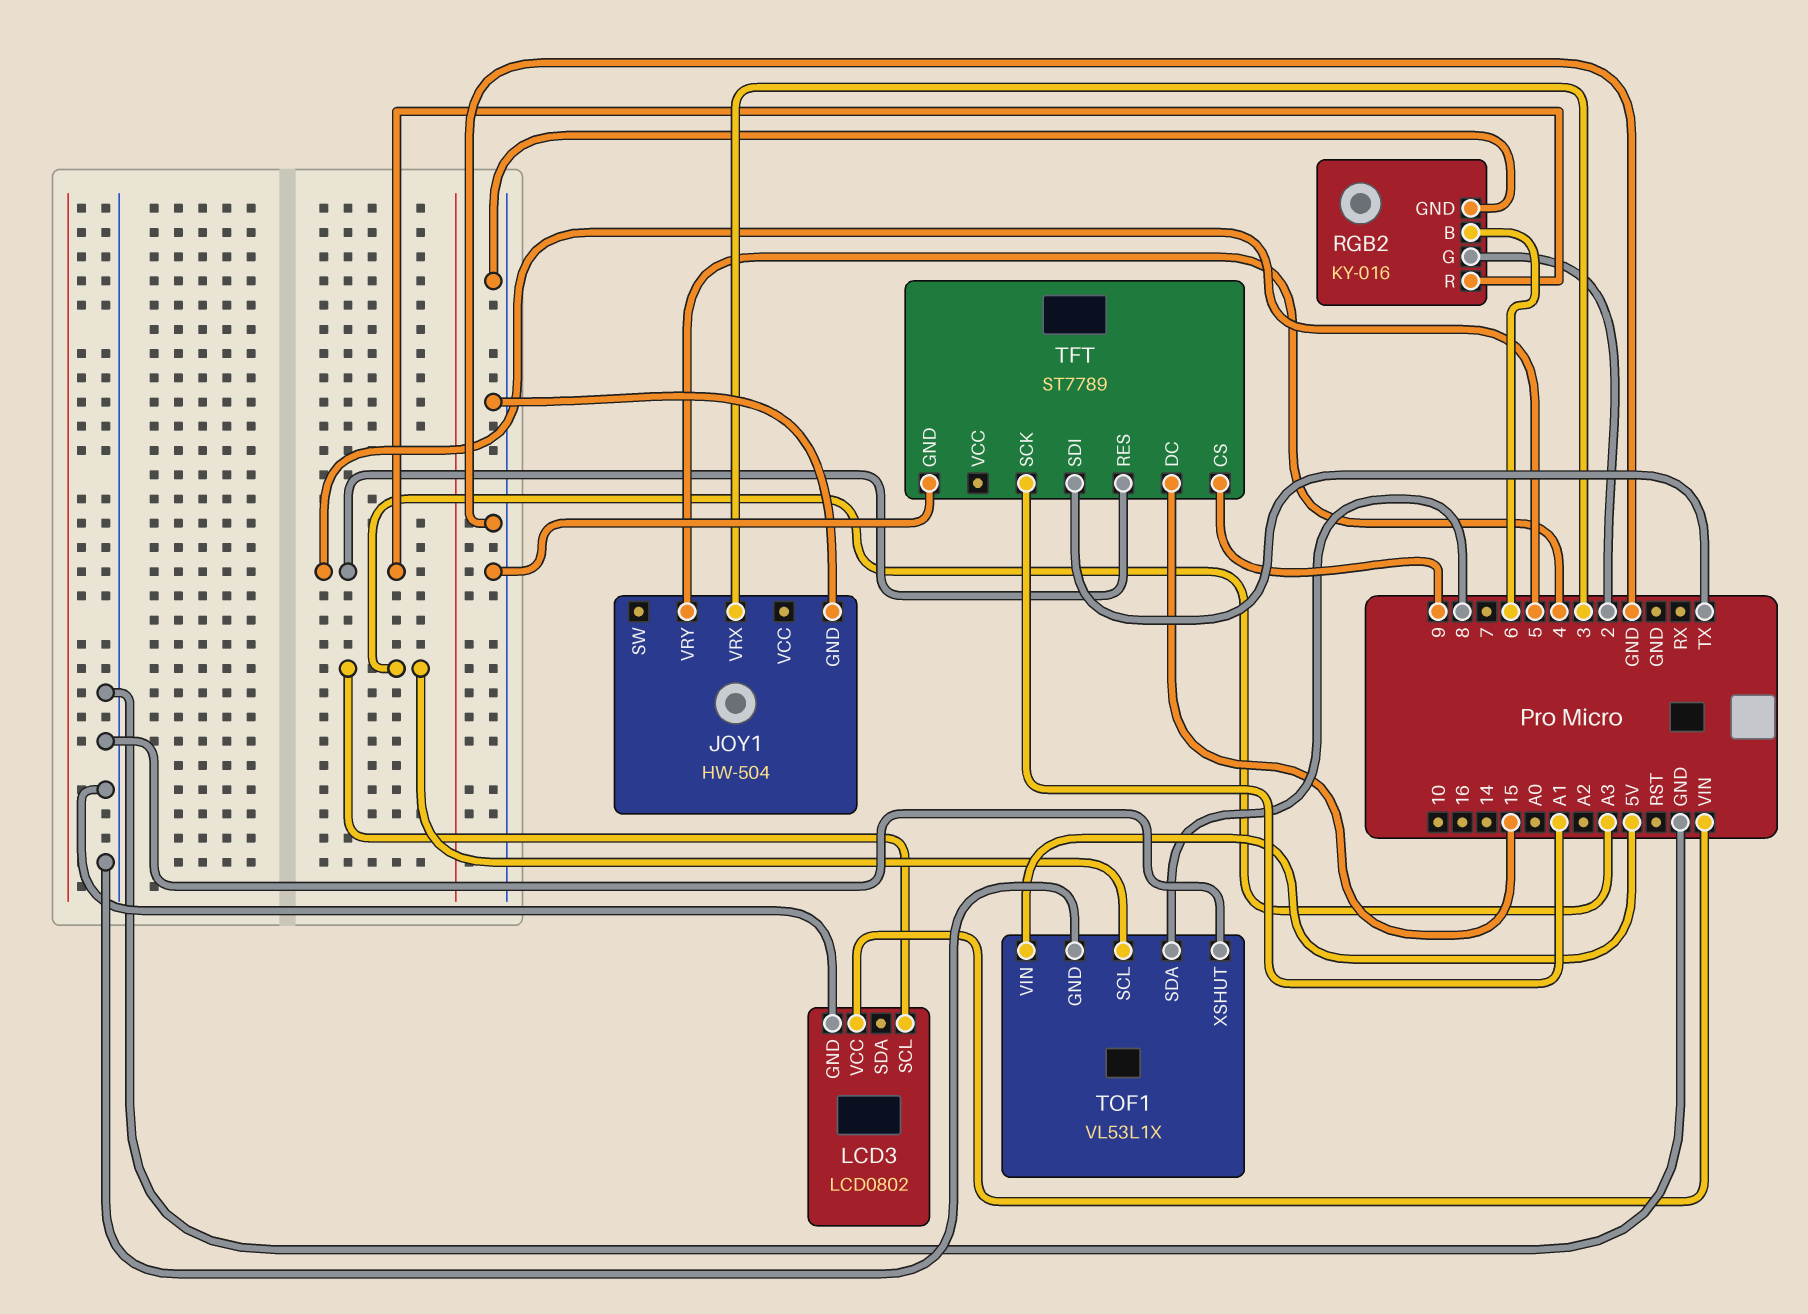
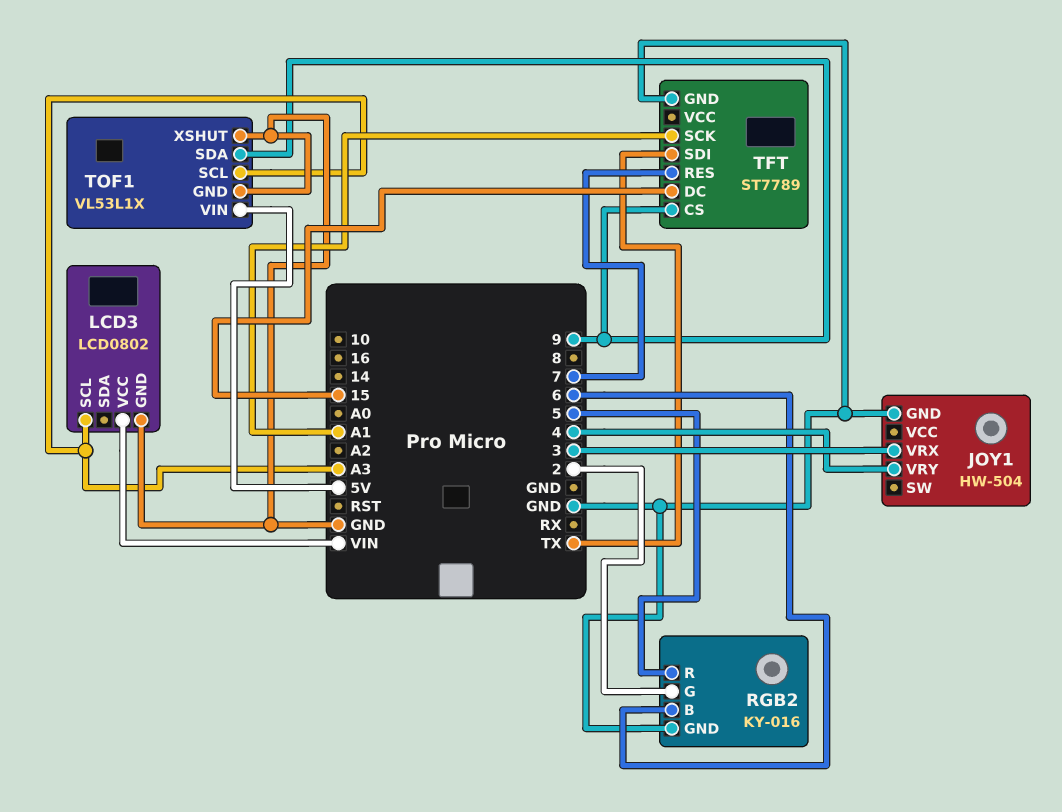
TFT pin RES: 5 -> 7
TOF1 pin SDA: 8 -> 9

